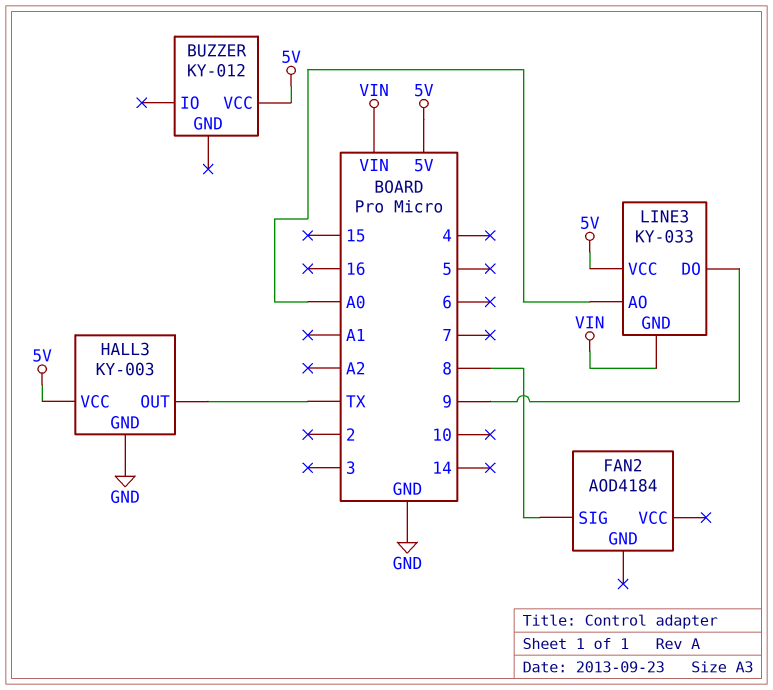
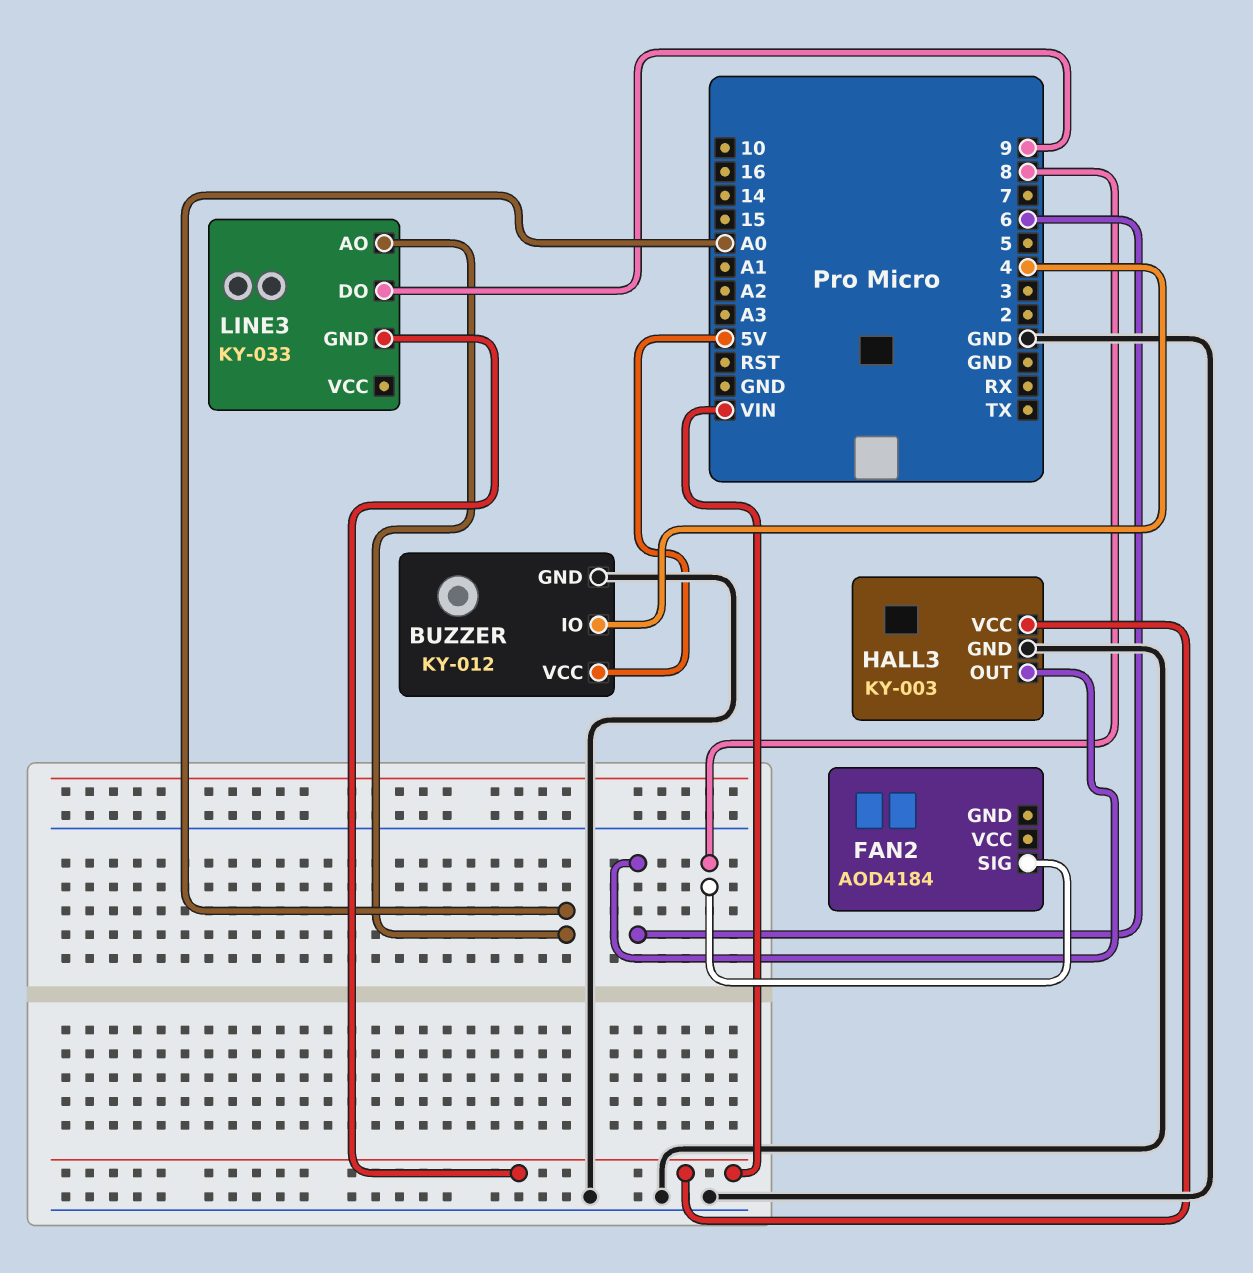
BUZZER pin GND: none -> GND
BUZZER pin IO: none -> 4
HALL3 pin OUT: TX -> 6
HALL3 pin VCC: 5V -> VIN
LINE3 pin VCC: 5V -> none

